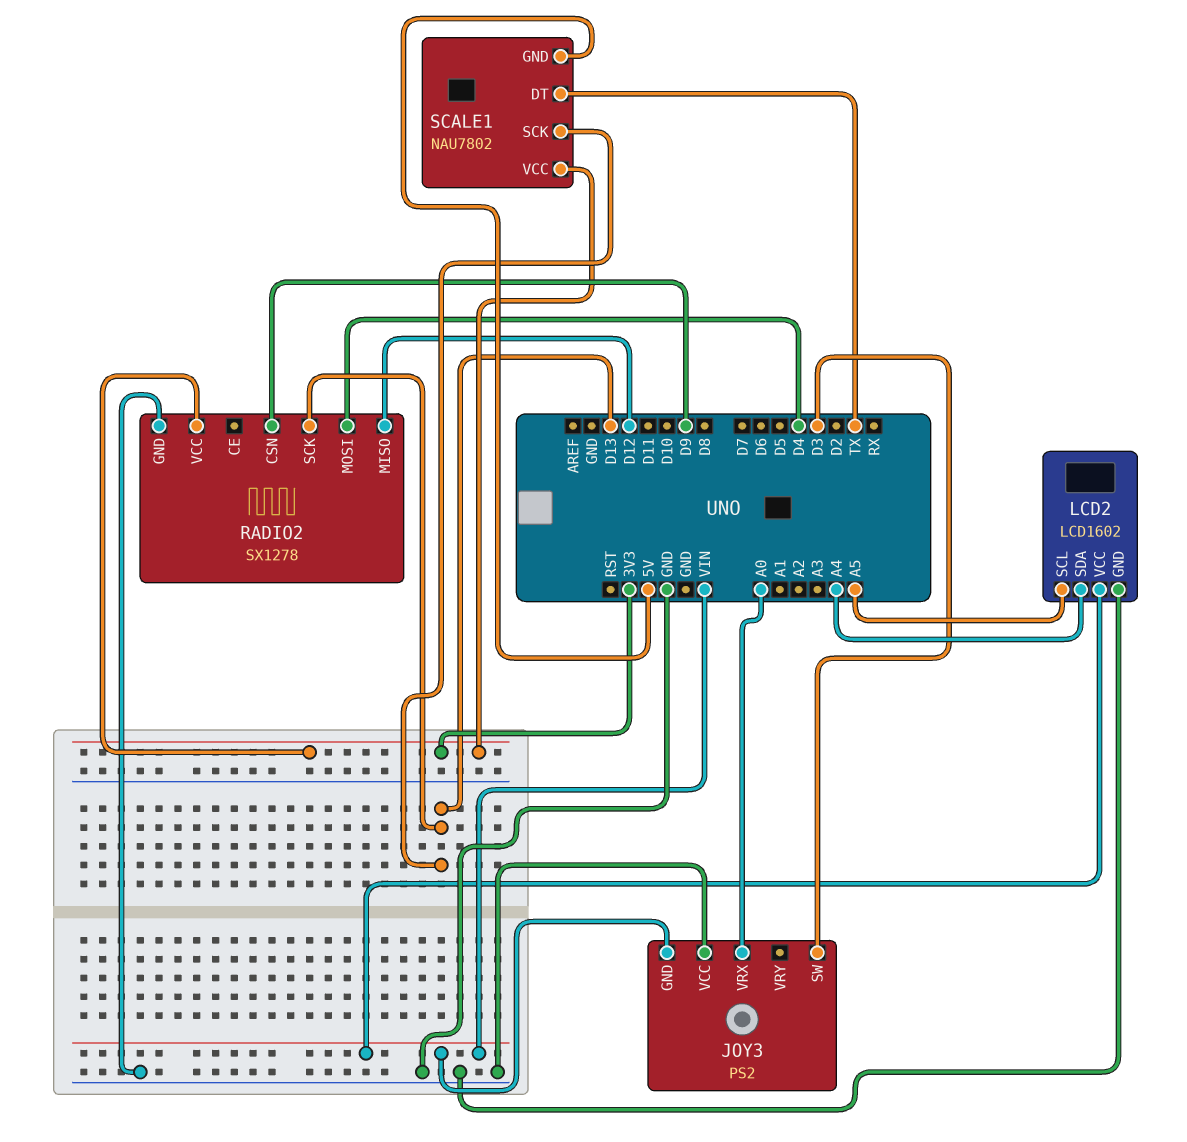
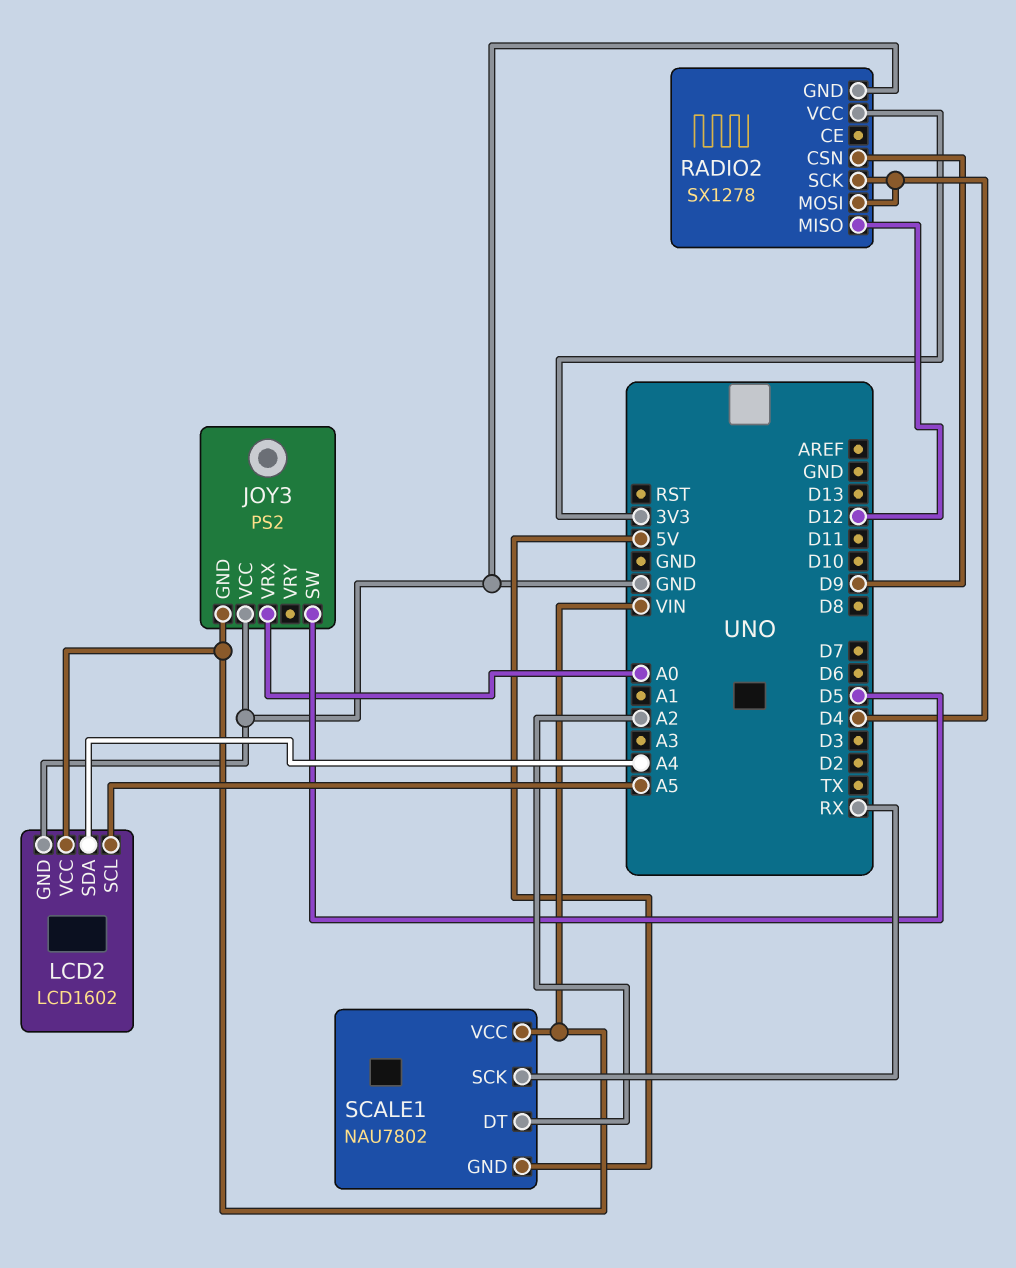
JOY3 pin SW: D3 -> D5
RADIO2 pin SCK: D13 -> D4
SCALE1 pin DT: TX -> A2
SCALE1 pin SCK: D13 -> RX
SCALE1 pin VCC: 3V3 -> VIN

